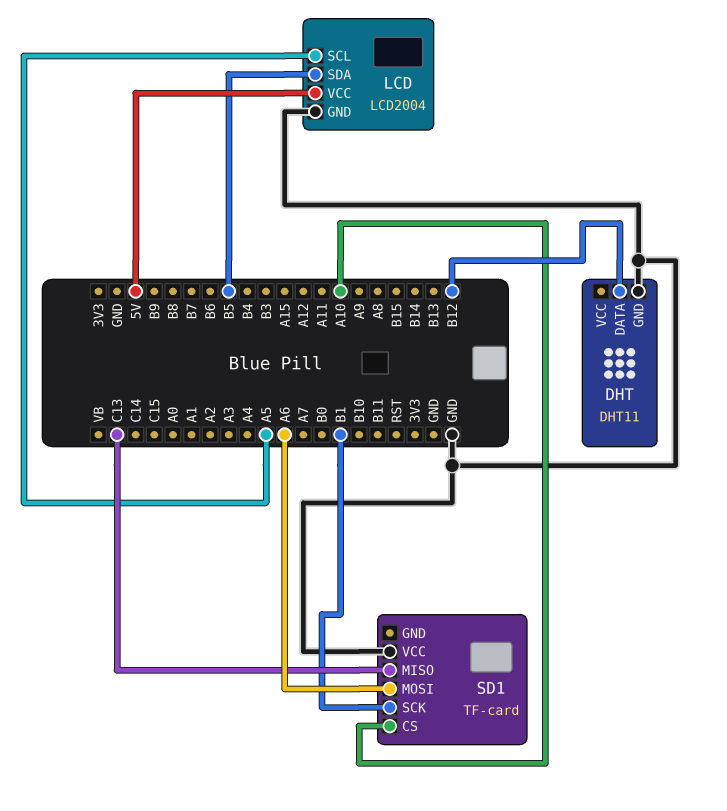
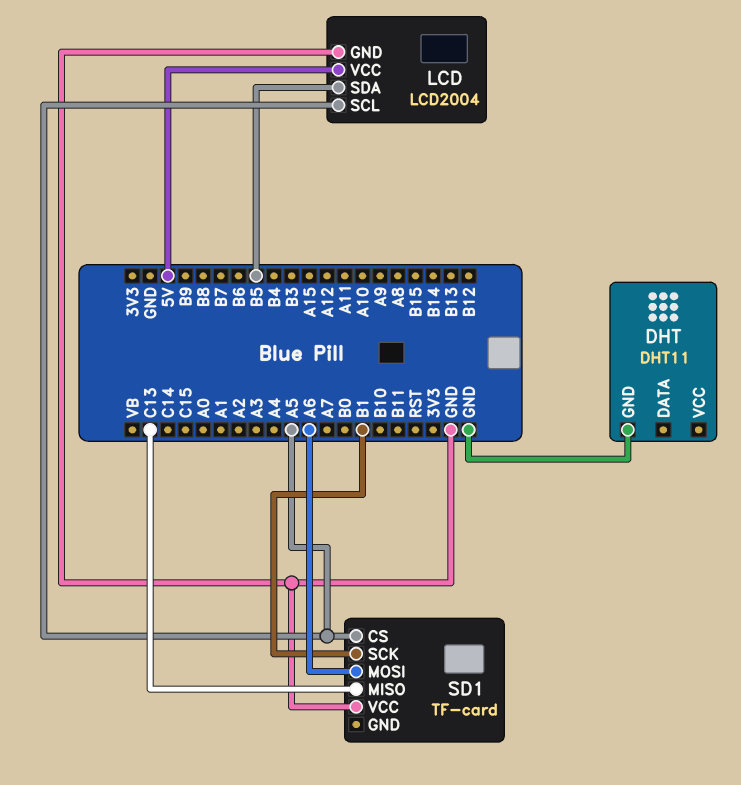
DHT pin DATA: B12 -> none
SD1 pin CS: A10 -> A5

